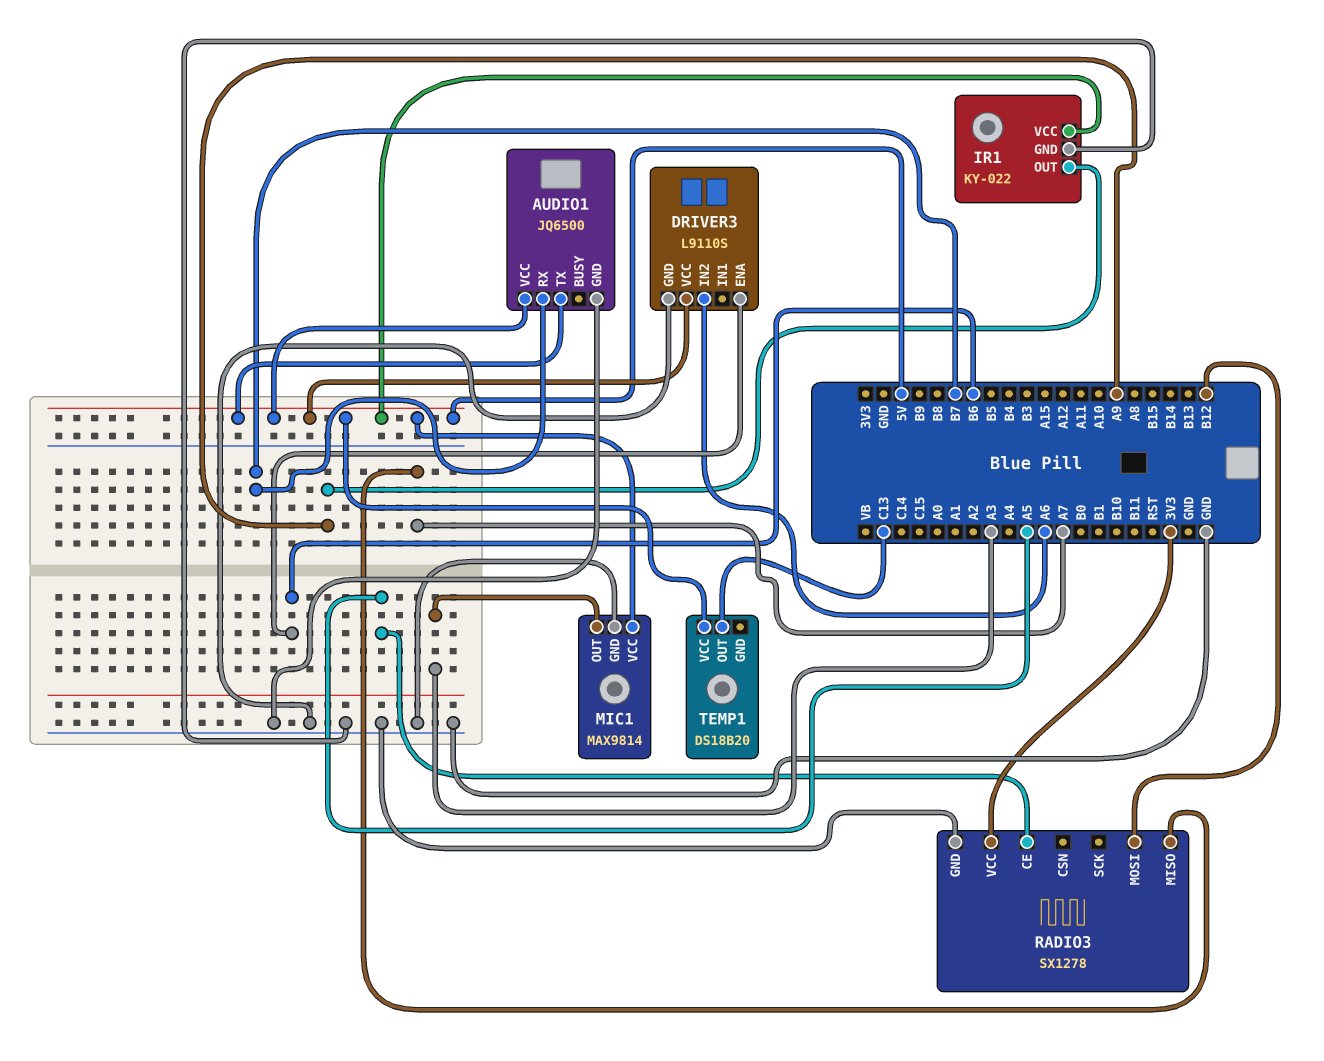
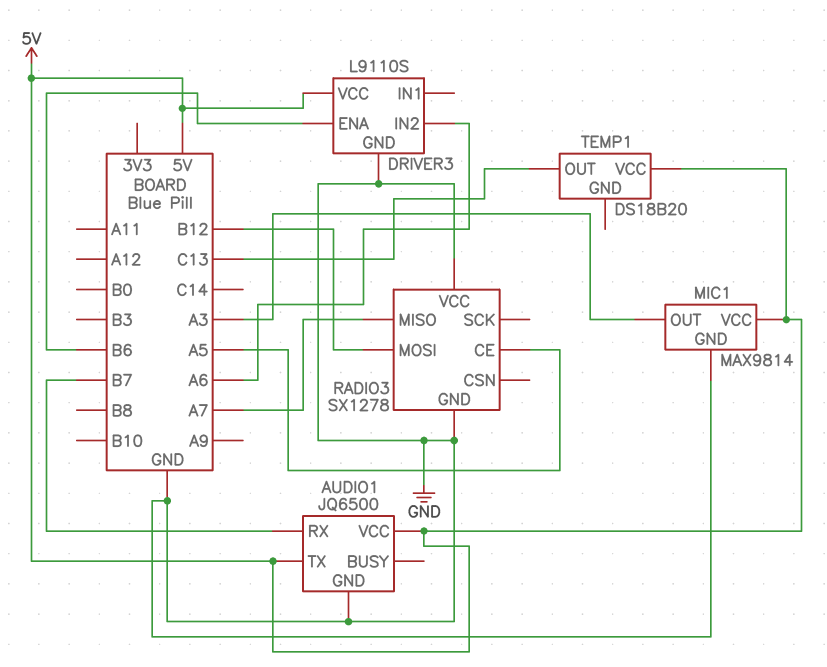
IR1: KY-022 -> none
IR1 pin GND: GND -> none
IR1 pin OUT: A9 -> none
IR1 pin VCC: 5V -> none
RADIO3 pin VCC: 3V3 -> GND

